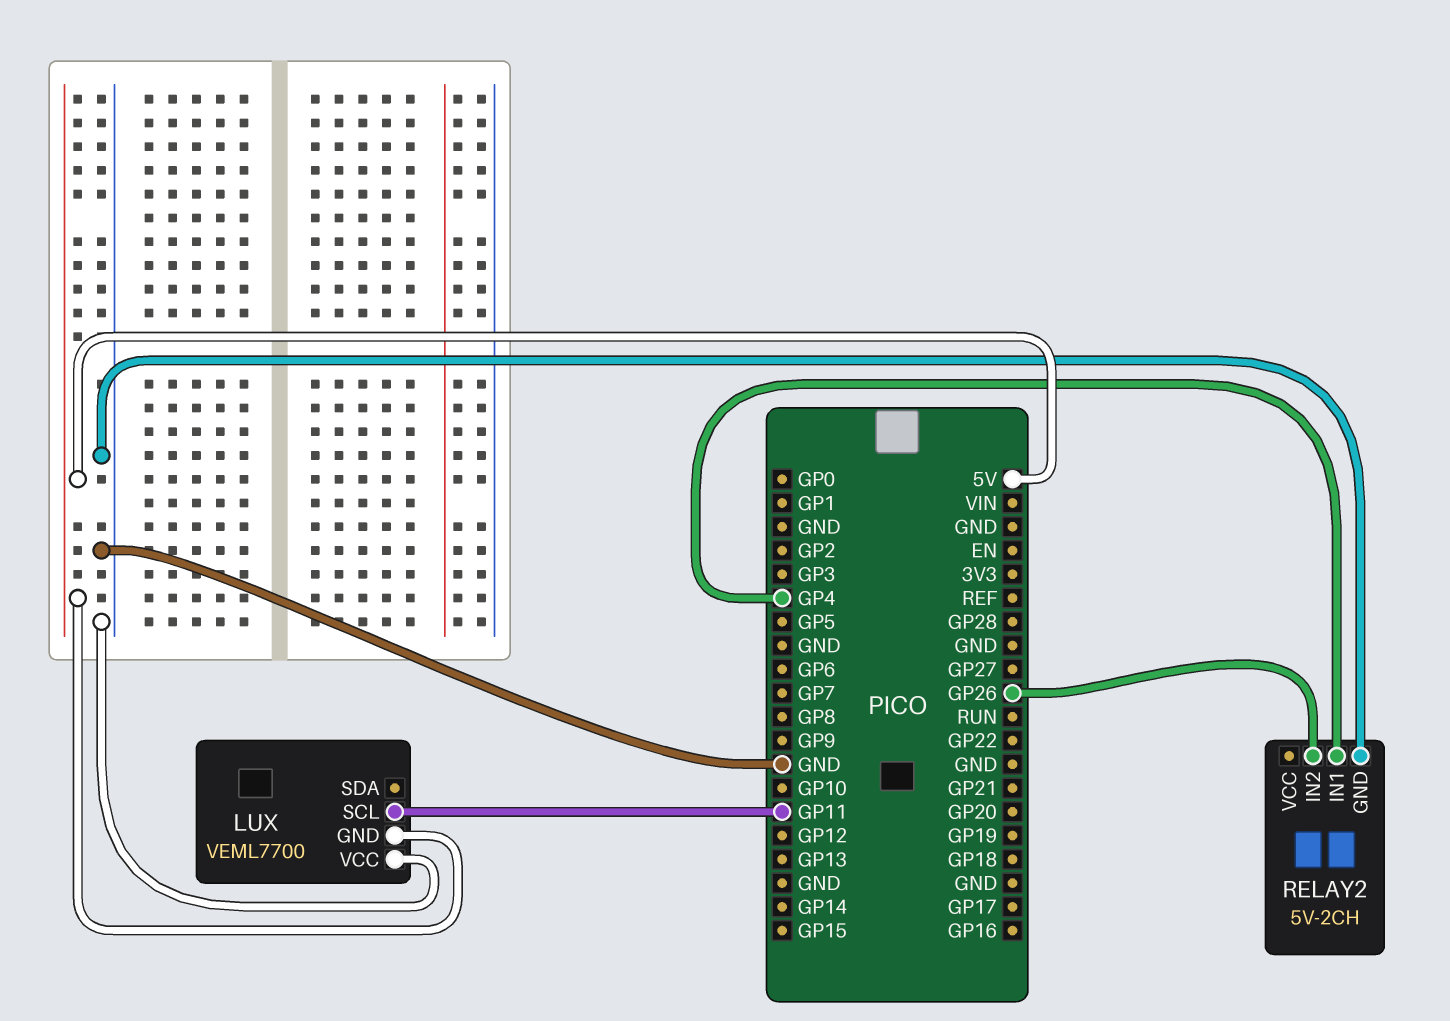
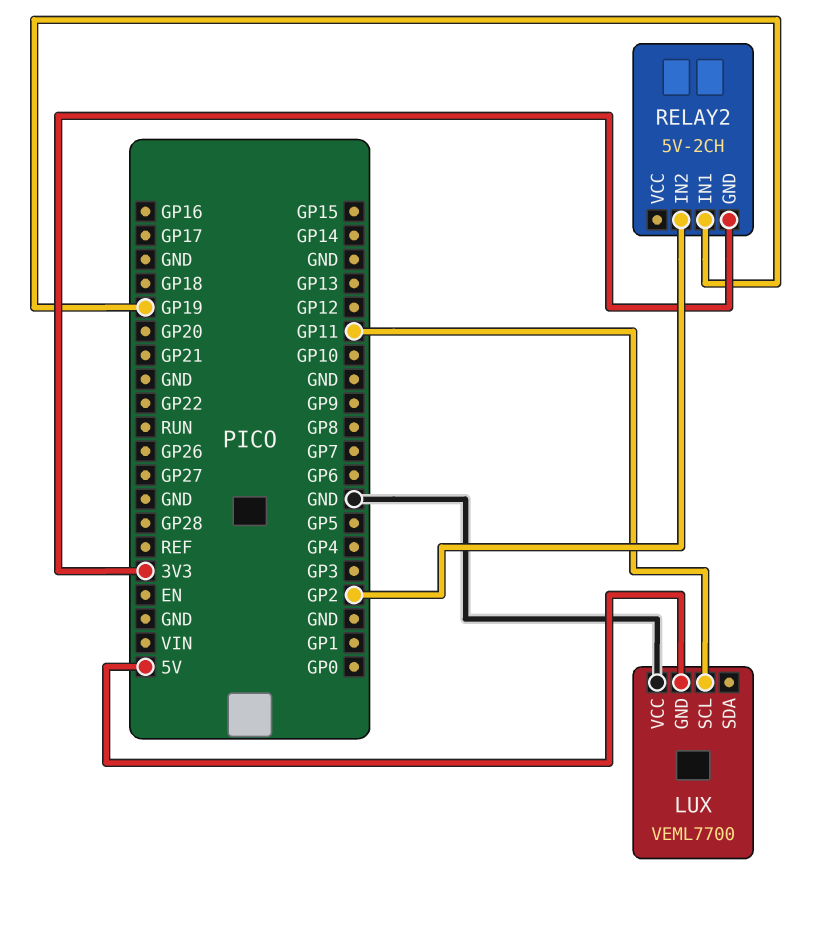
RELAY2 pin GND: GND -> 3V3
RELAY2 pin IN1: GP4 -> GP19
RELAY2 pin IN2: GP26 -> GP2

